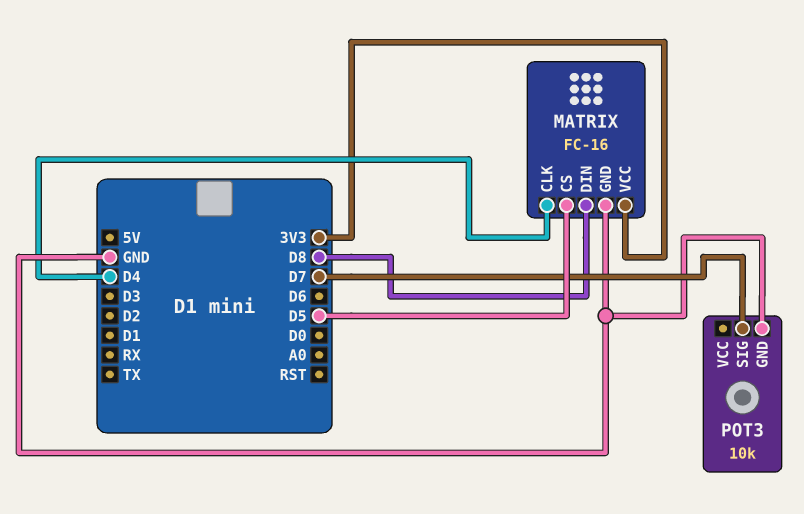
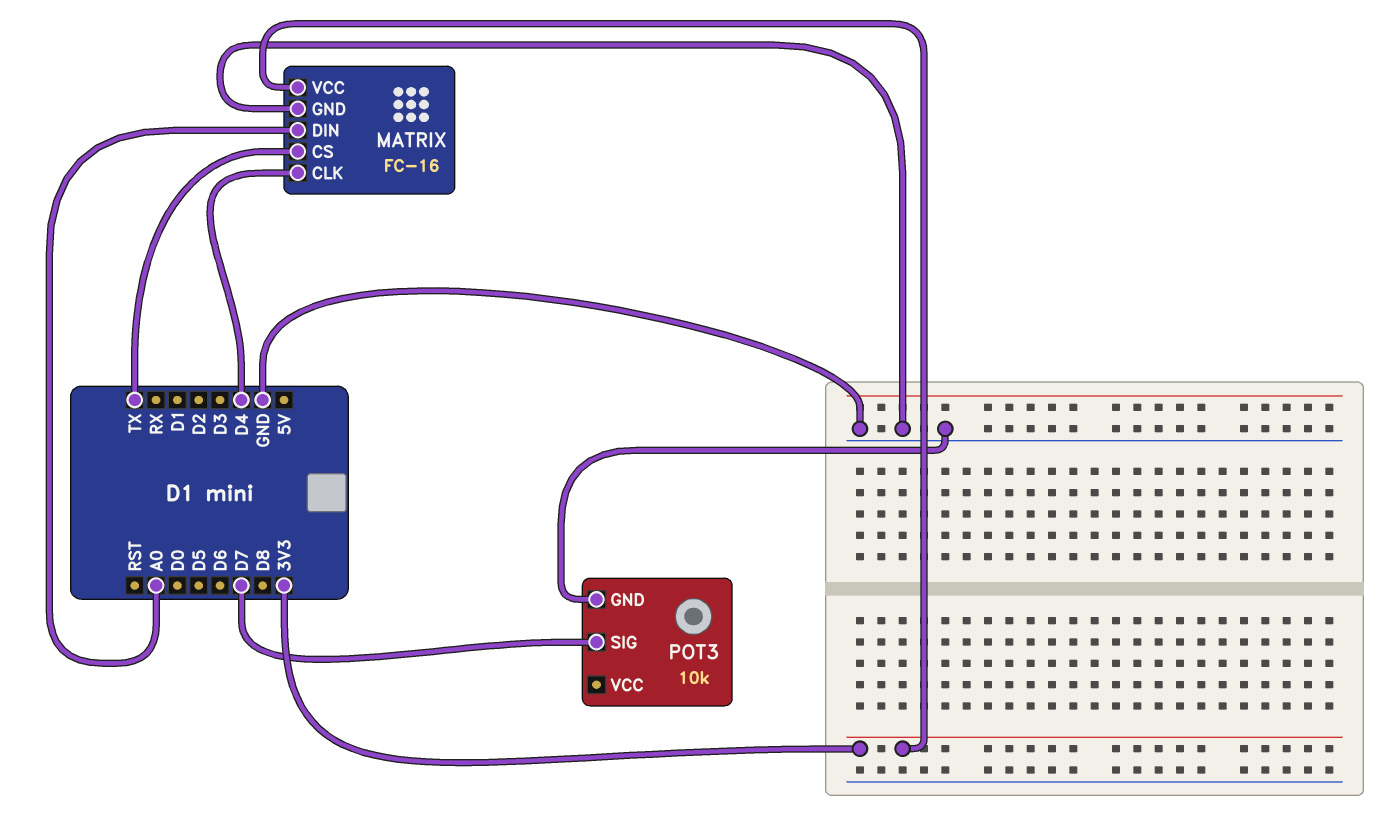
MATRIX pin CS: D5 -> TX
MATRIX pin DIN: D8 -> A0

